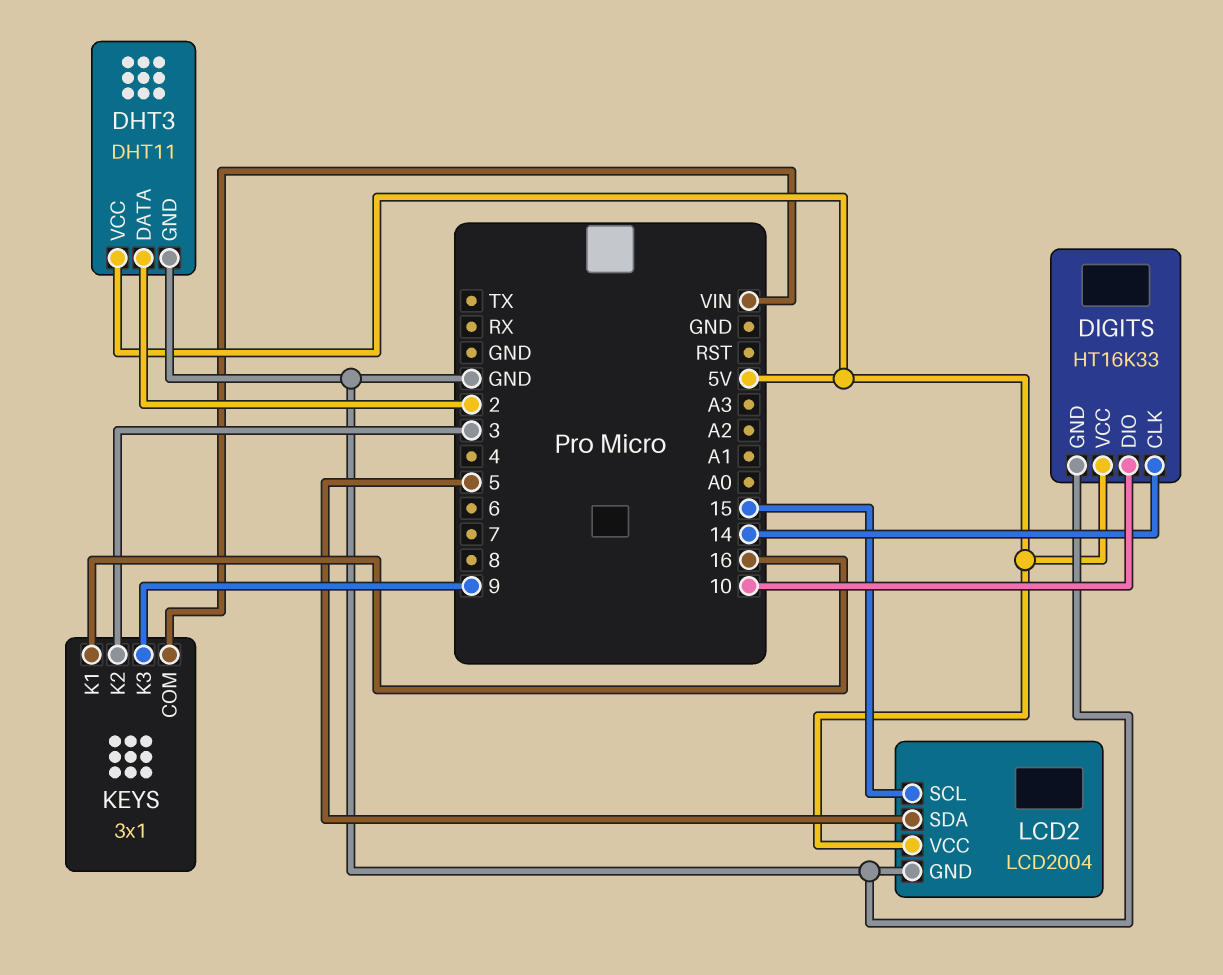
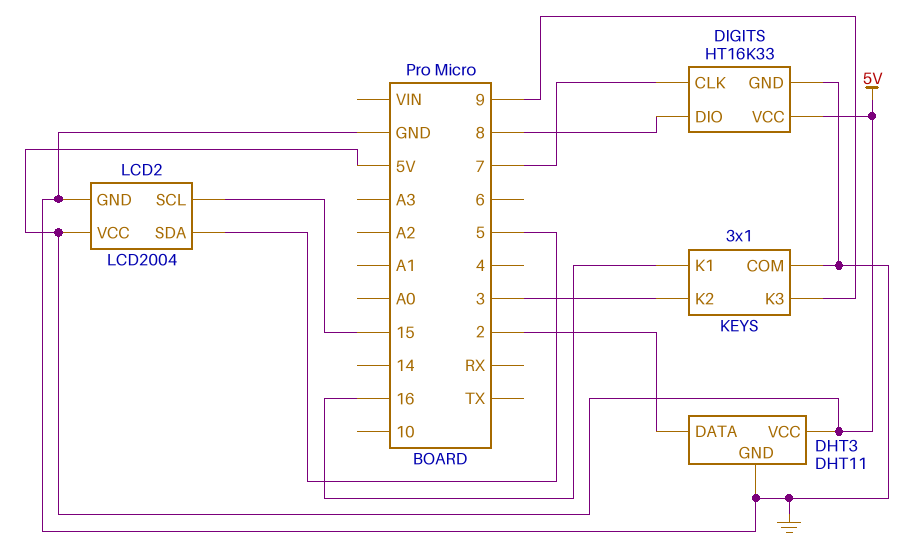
DIGITS pin CLK: 14 -> 7
DIGITS pin DIO: 10 -> 8
KEYS pin COM: VIN -> GND

